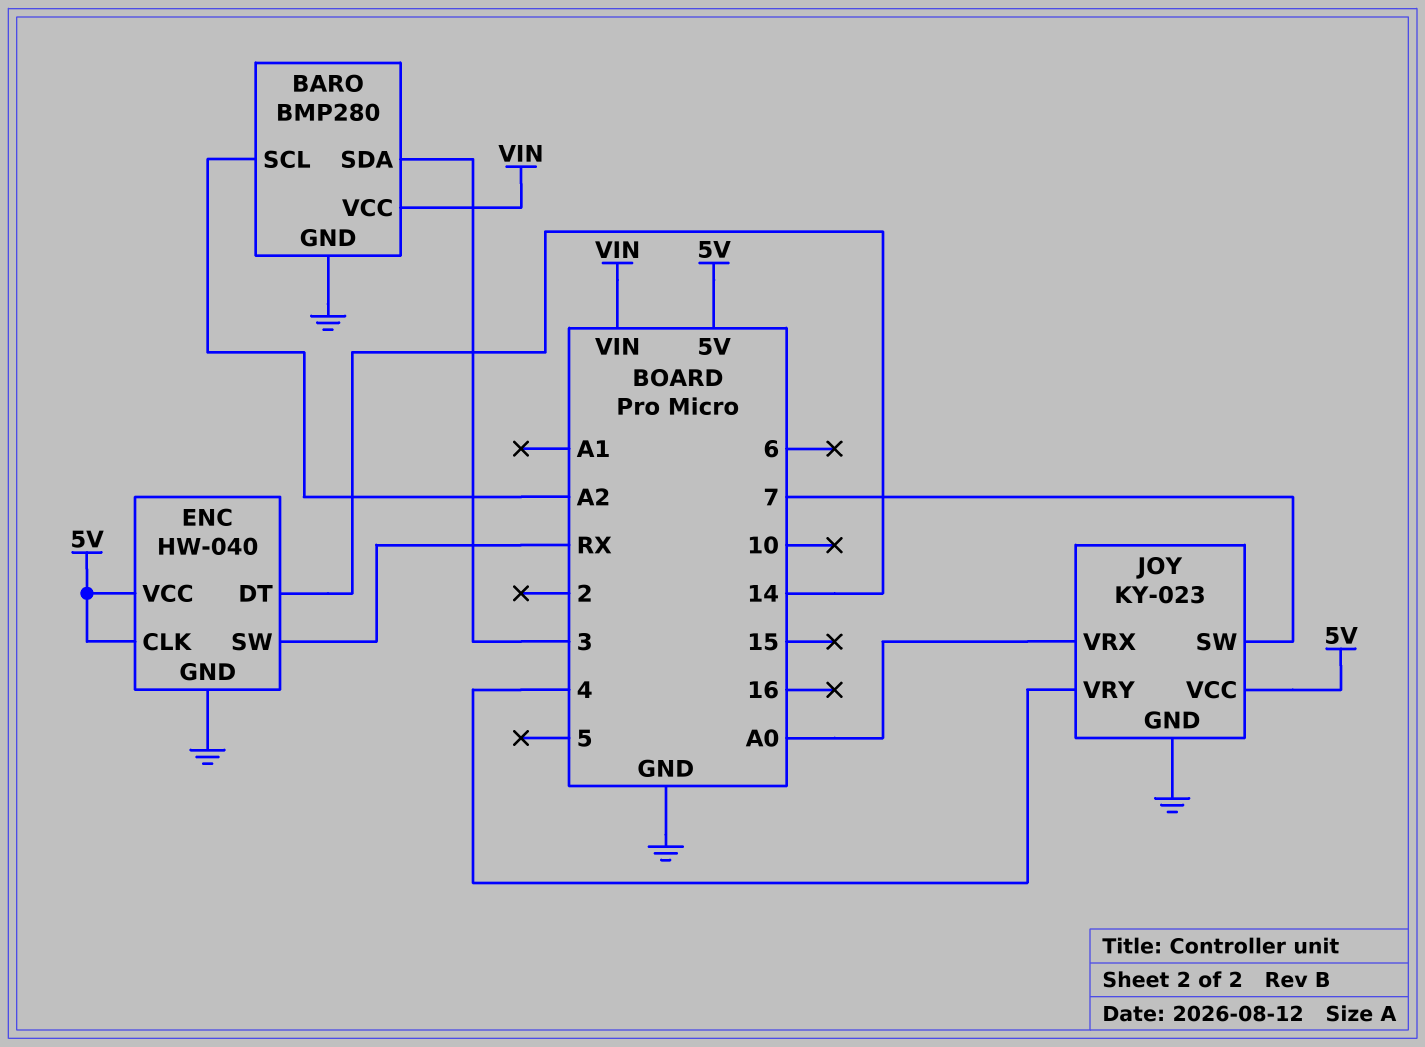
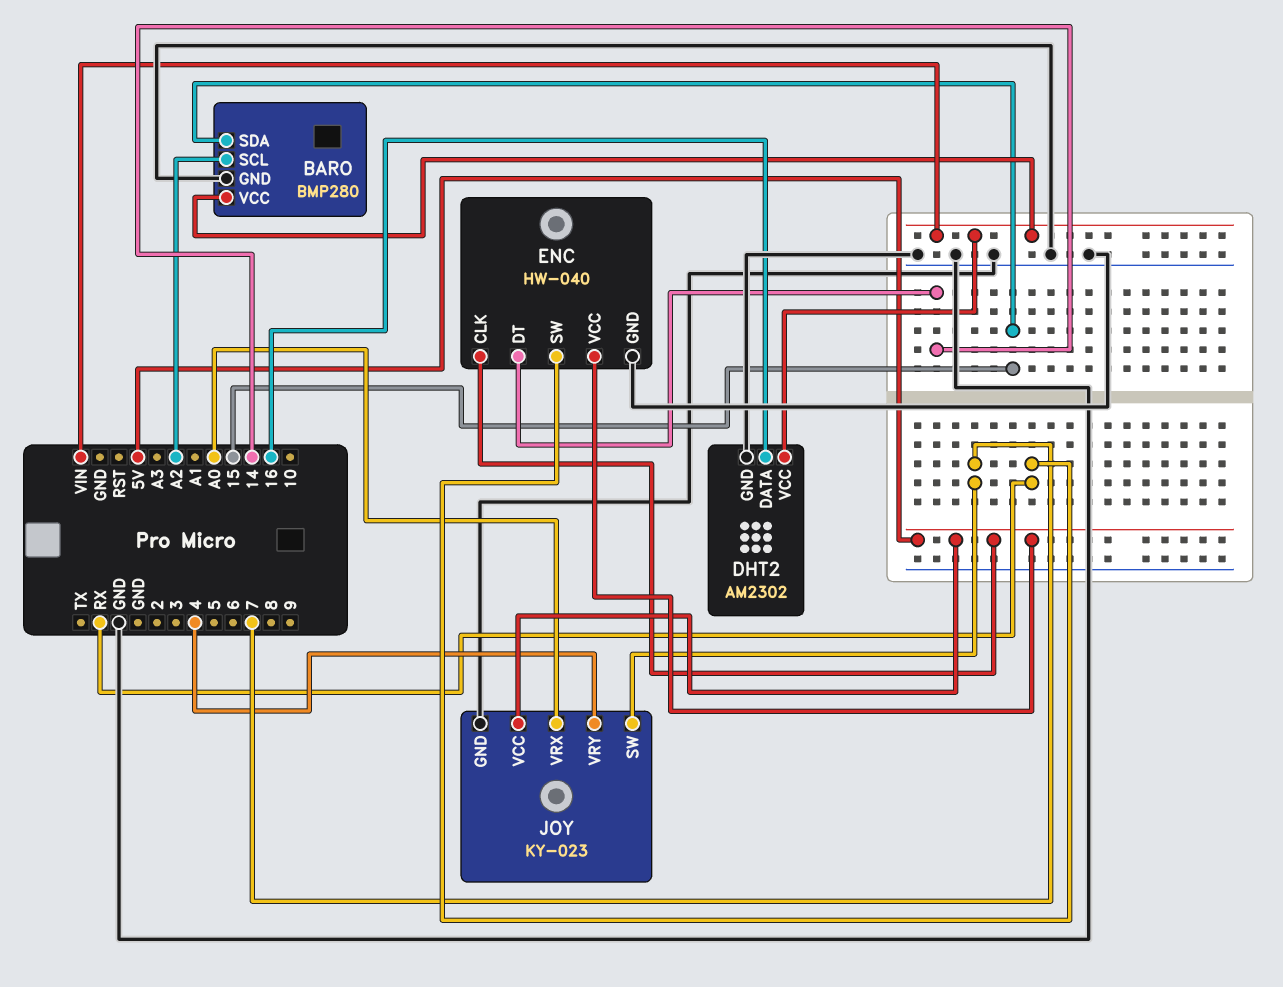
BARO pin SDA: 3 -> 15
DHT2: none -> AM2302
DHT2 pin DATA: none -> 16
DHT2 pin GND: none -> GND
DHT2 pin VCC: none -> VIN

